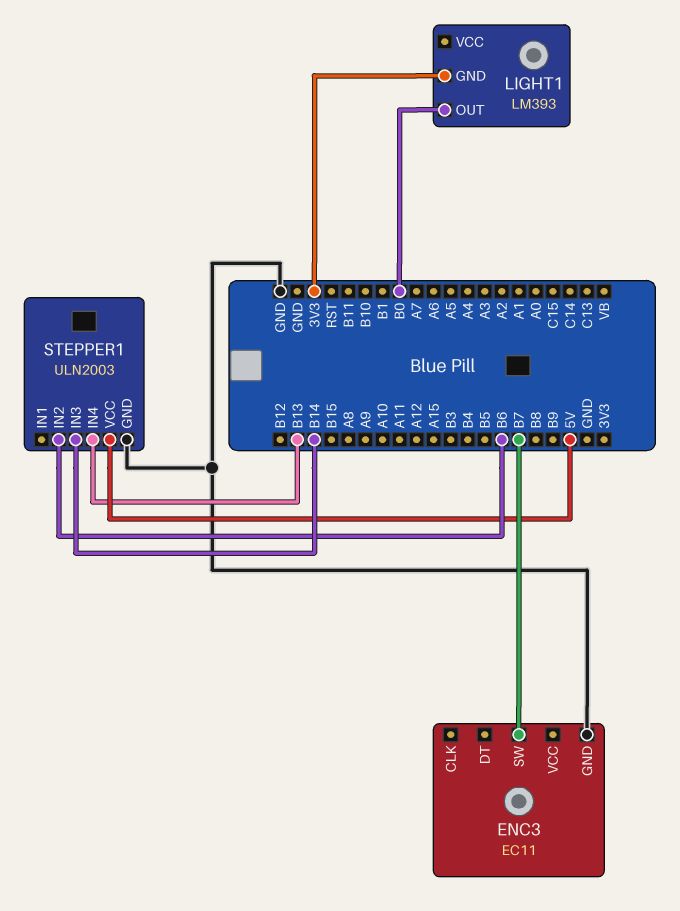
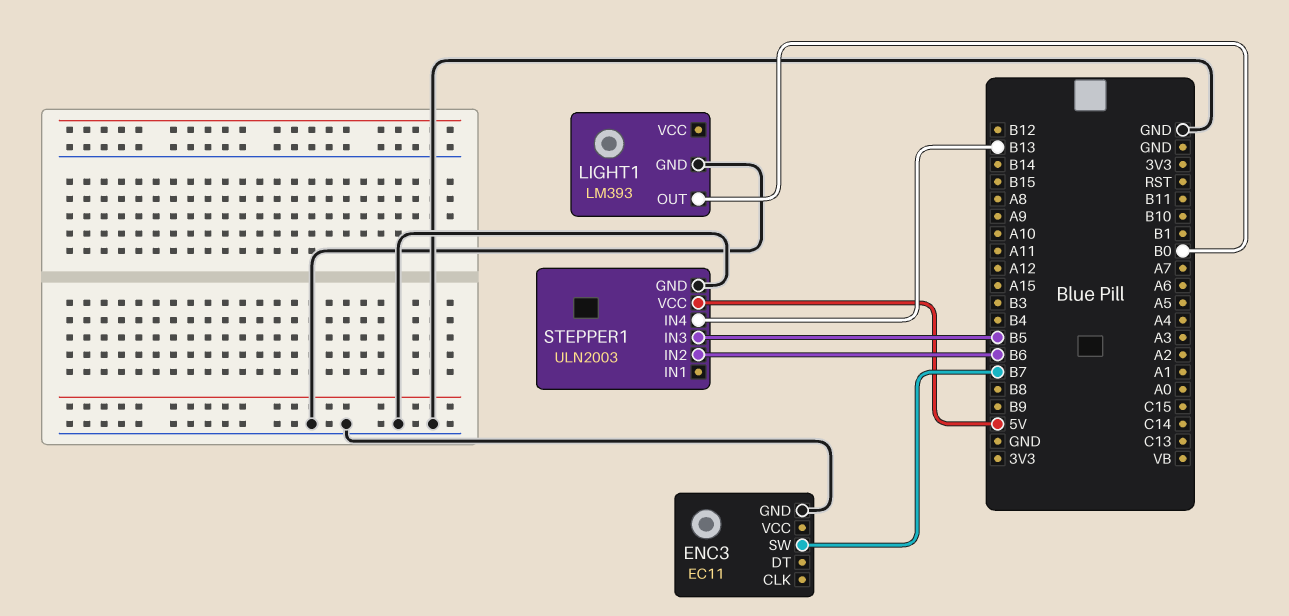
LIGHT1 pin GND: 3V3 -> GND
STEPPER1 pin IN3: B14 -> B5

